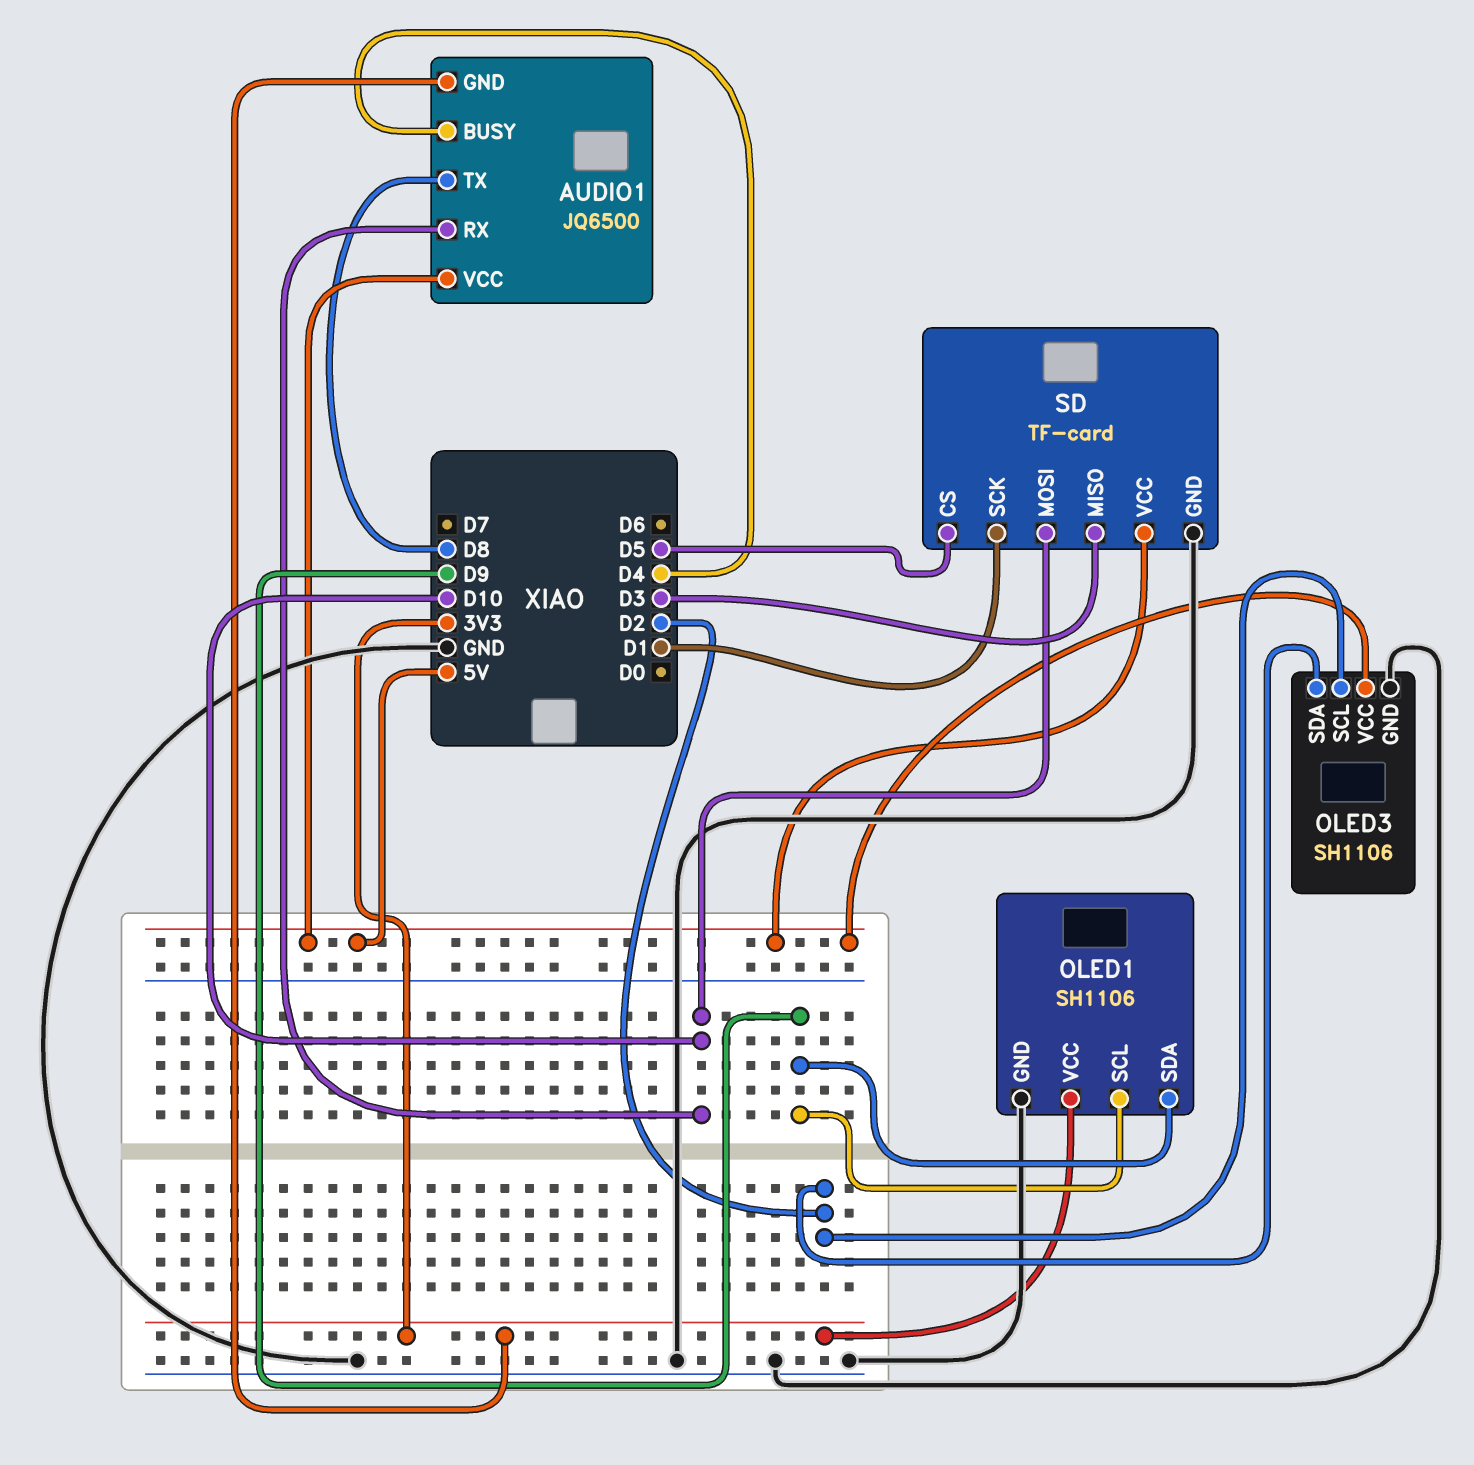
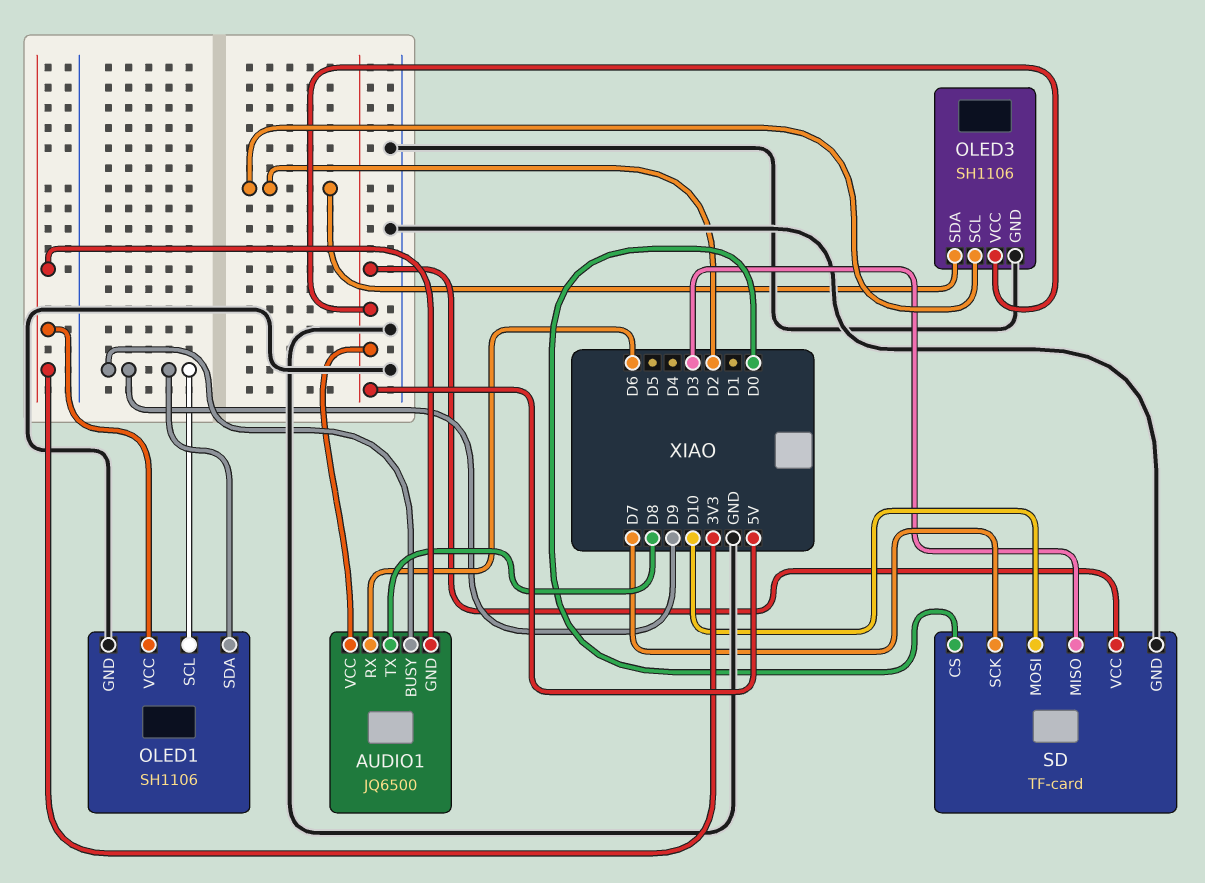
AUDIO1 pin BUSY: D4 -> D9
AUDIO1 pin RX: D10 -> D6
SD pin CS: D5 -> D0
SD pin SCK: D1 -> D7

